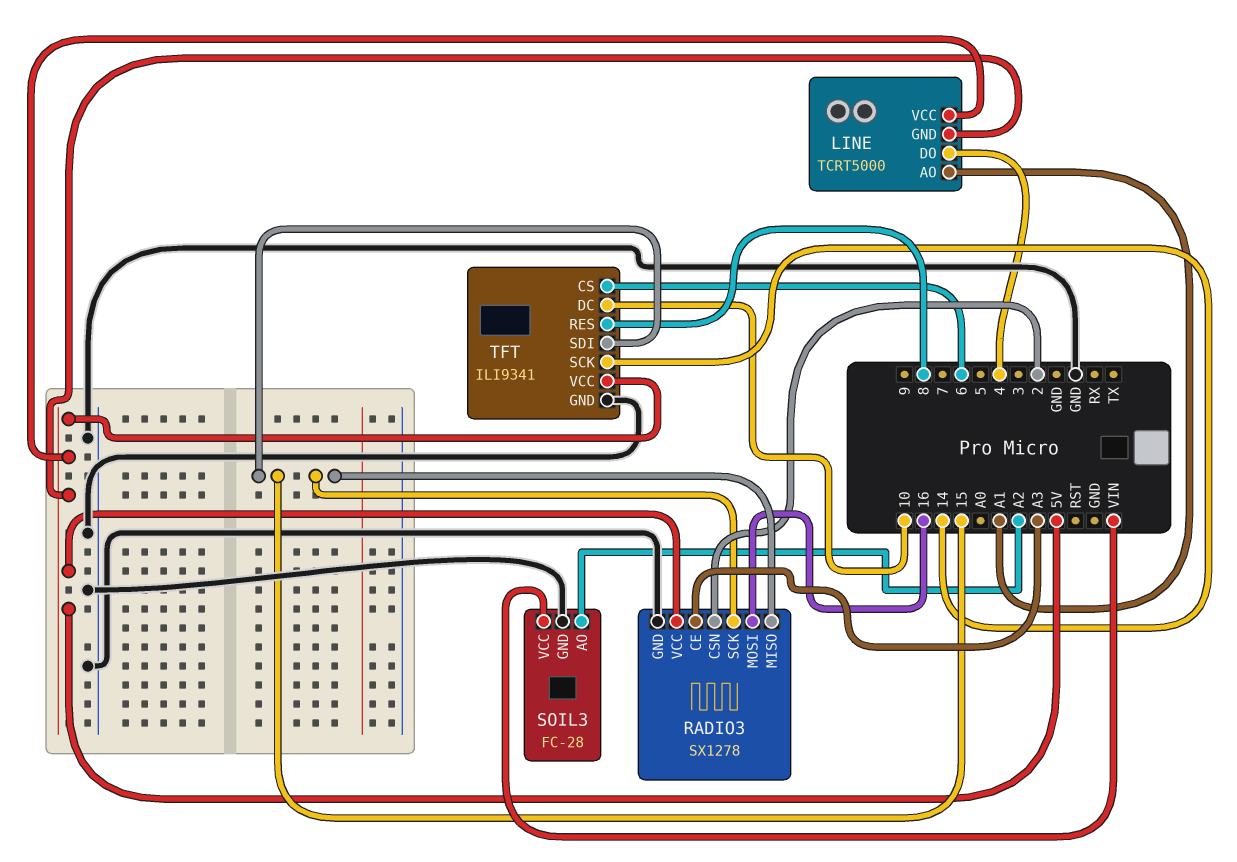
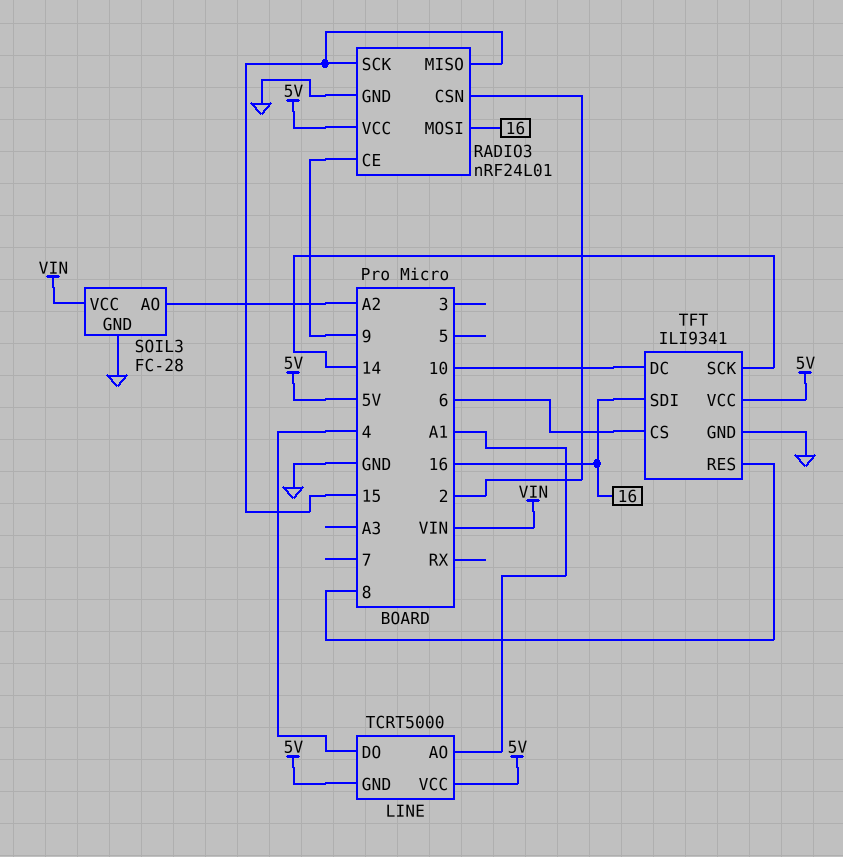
RADIO3: SX1278 -> nRF24L01
RADIO3 pin CE: A3 -> 9
TFT pin SDI: 15 -> 16

